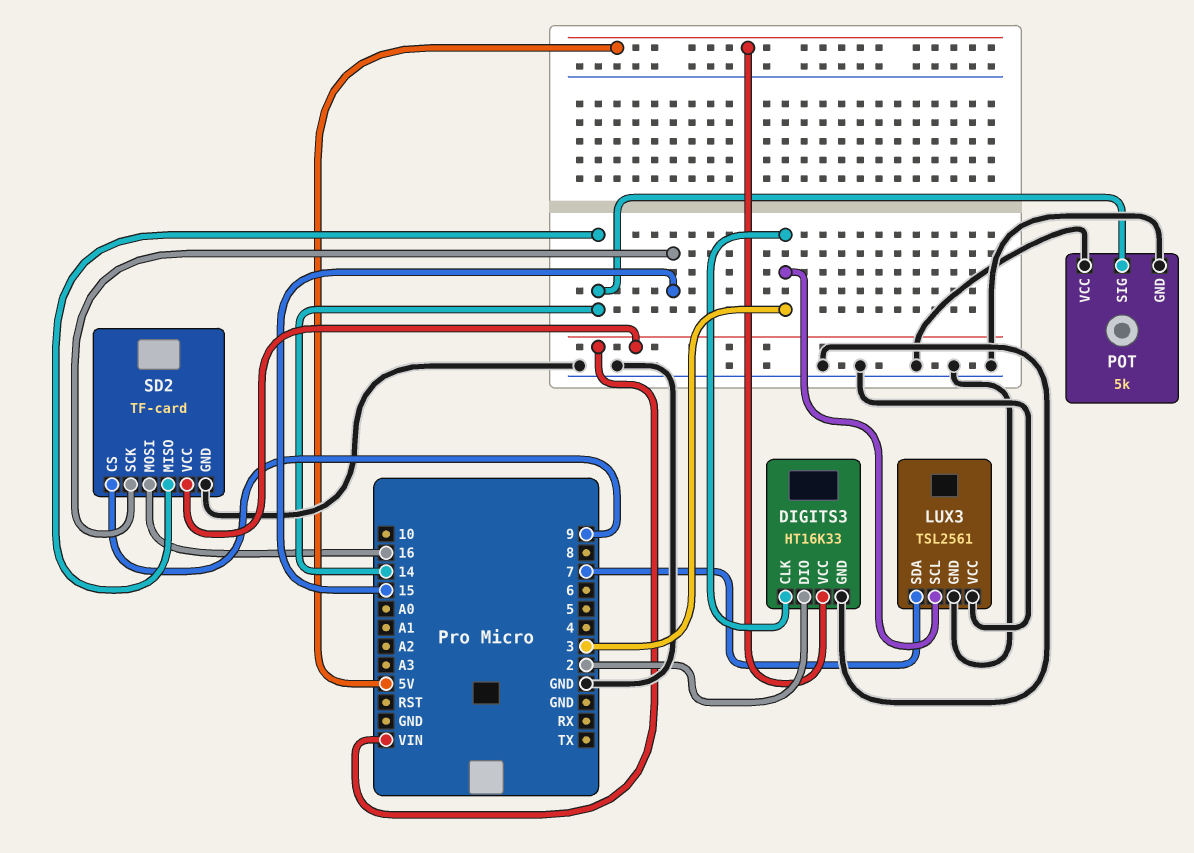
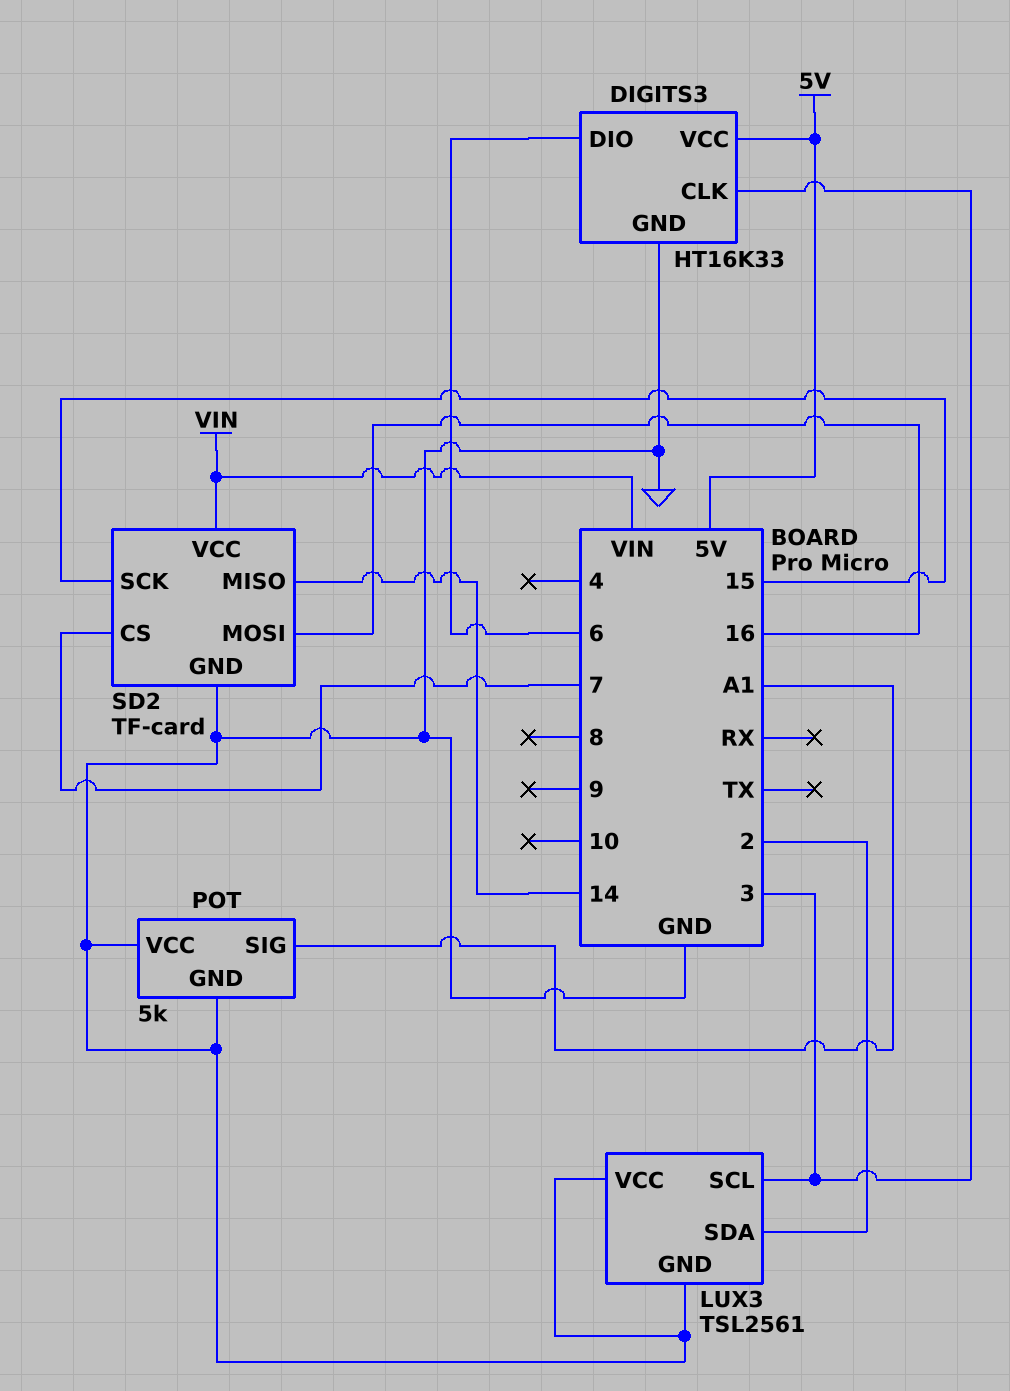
DIGITS3 pin DIO: 2 -> 6
LUX3 pin SDA: 7 -> 2
POT pin SIG: 14 -> A1
SD2 pin CS: 9 -> 7

